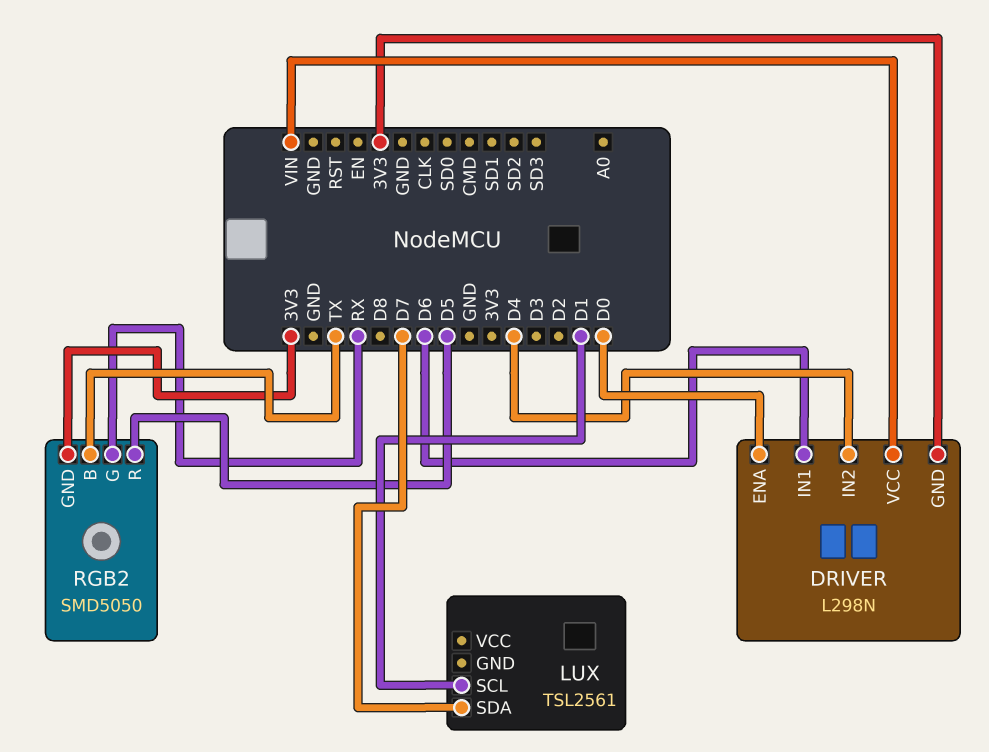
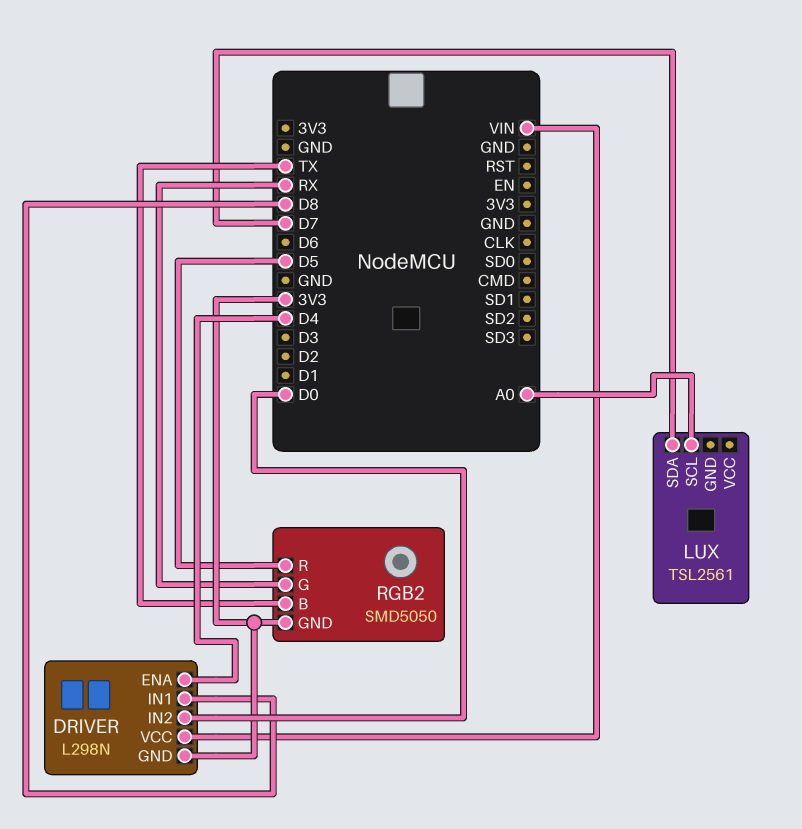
DRIVER pin ENA: D0 -> D4
DRIVER pin IN1: D6 -> D8
DRIVER pin IN2: D4 -> D0
LUX pin SCL: D1 -> A0

